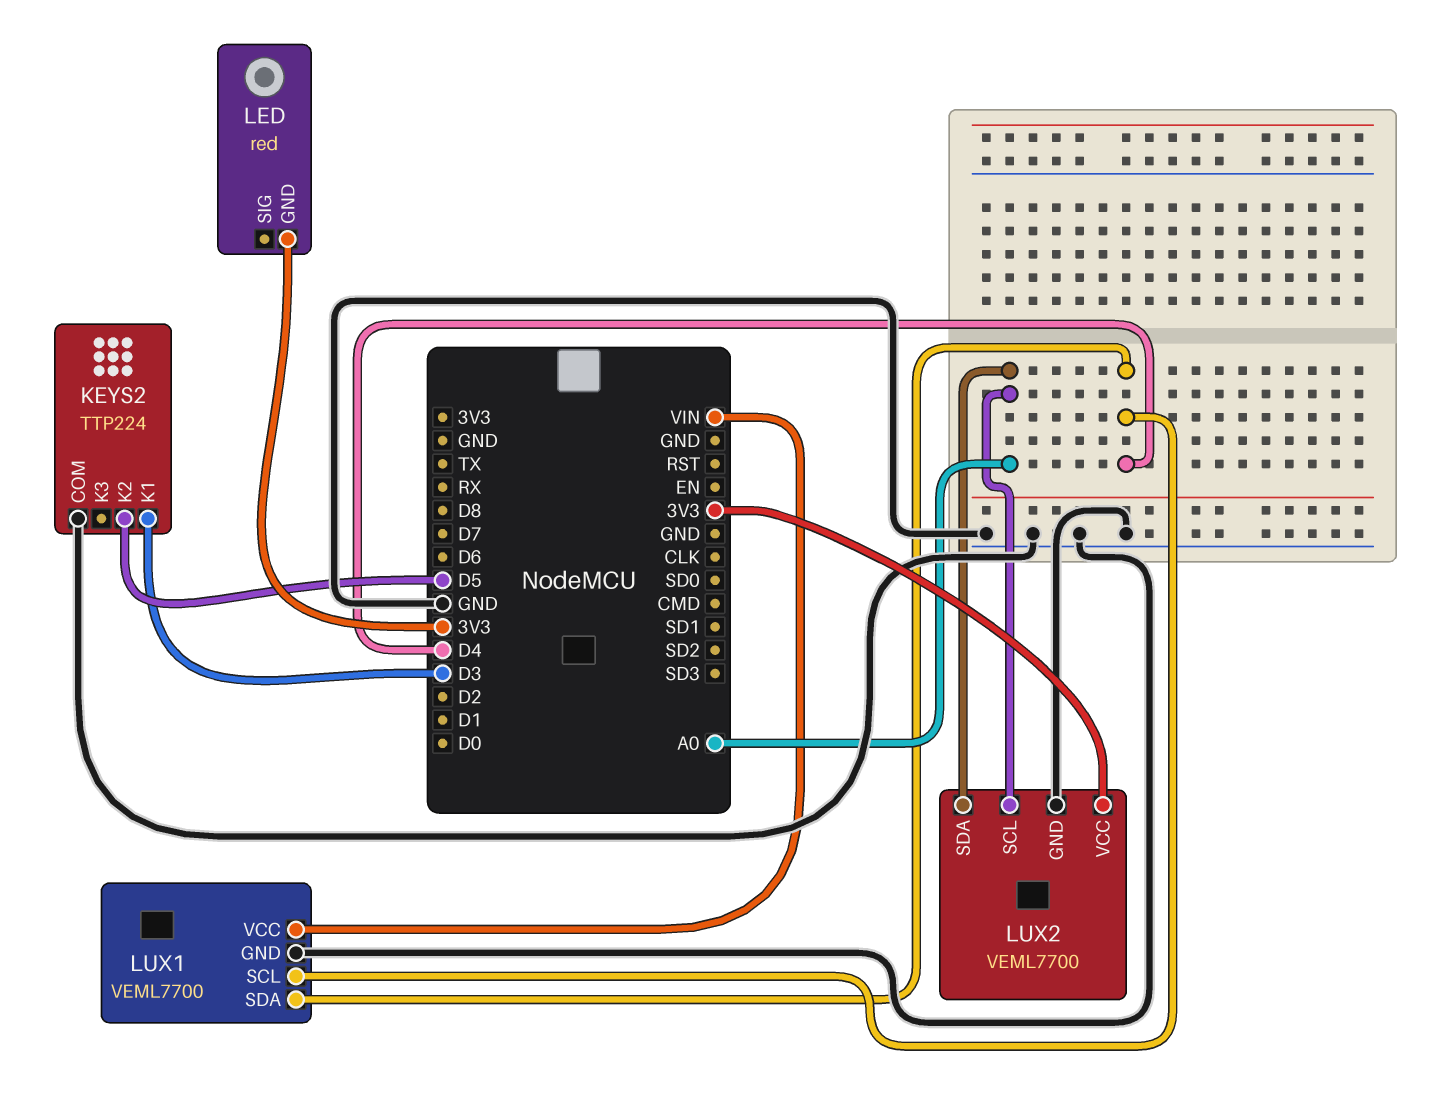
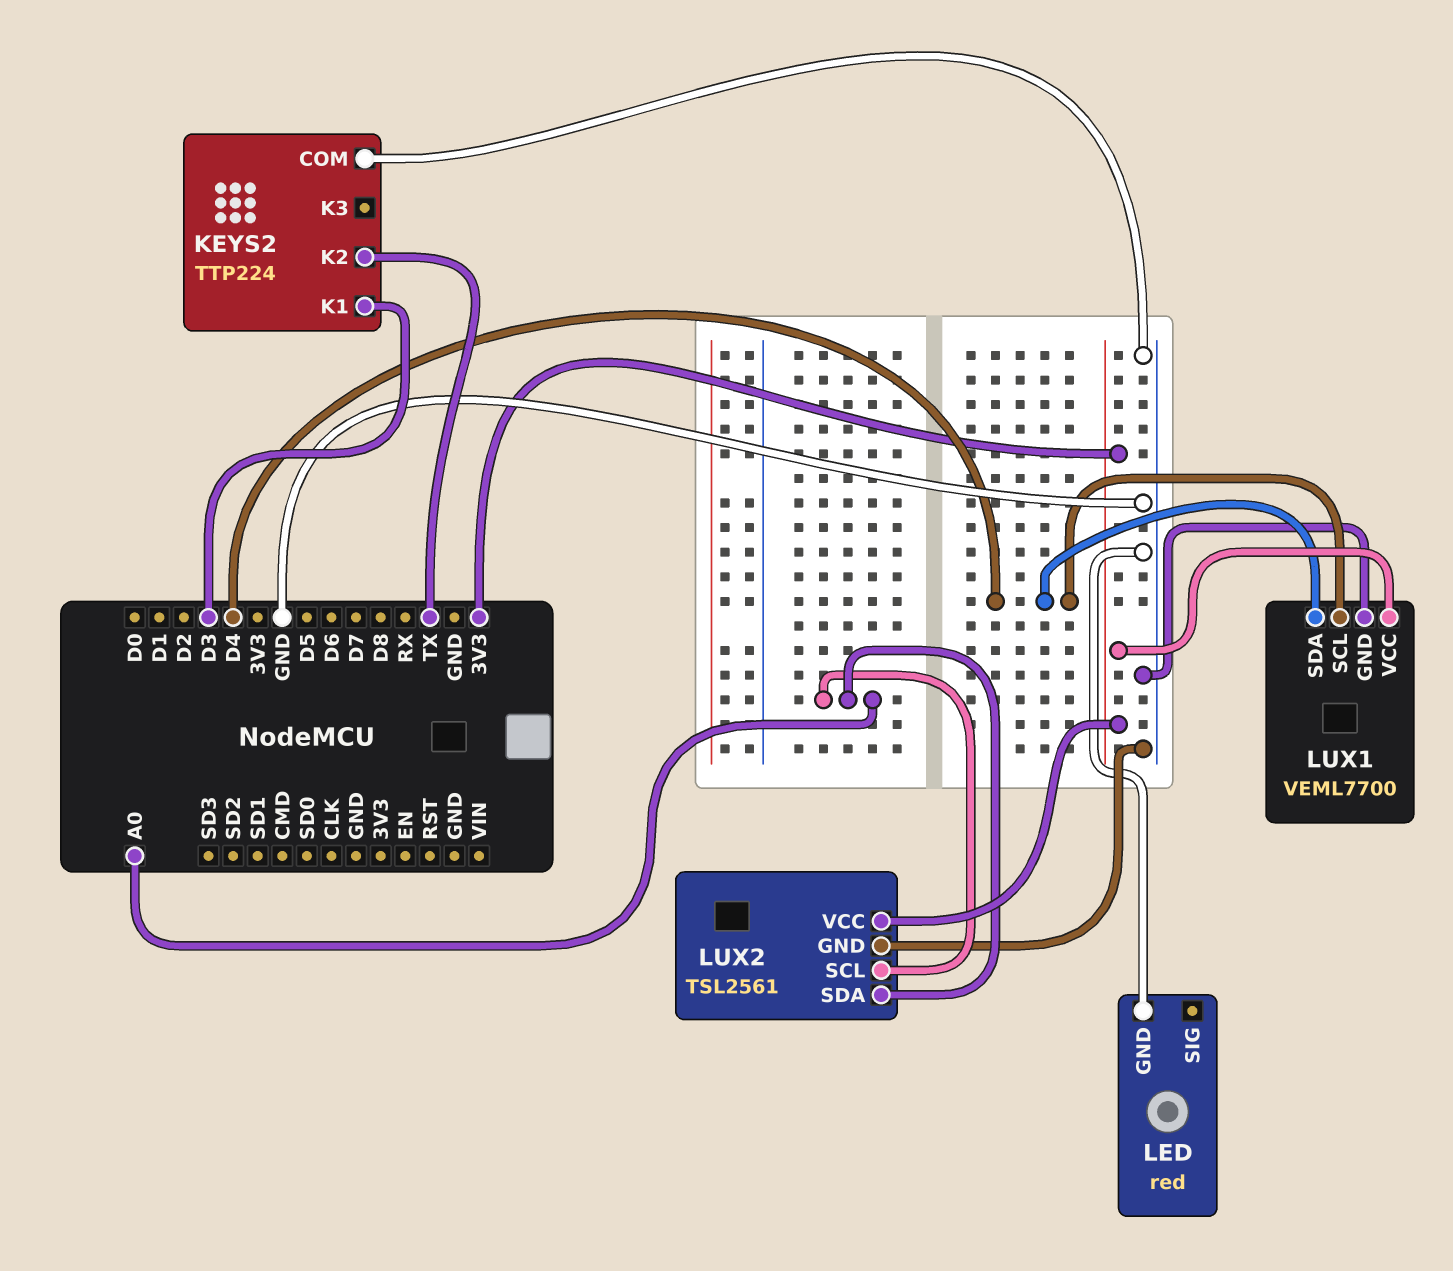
KEYS2 pin K2: D5 -> TX
LED pin GND: 3V3 -> GND
LUX1 pin VCC: VIN -> 3V3
LUX2: VEML7700 -> TSL2561

